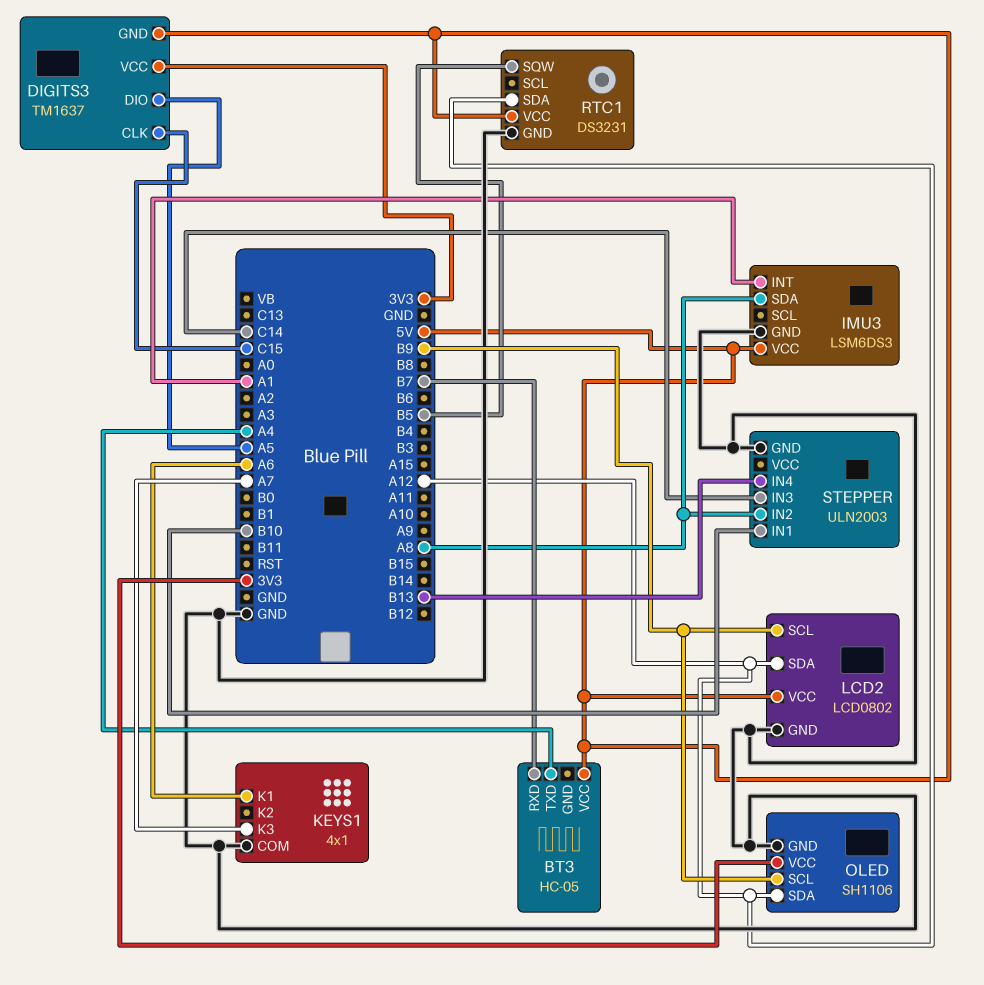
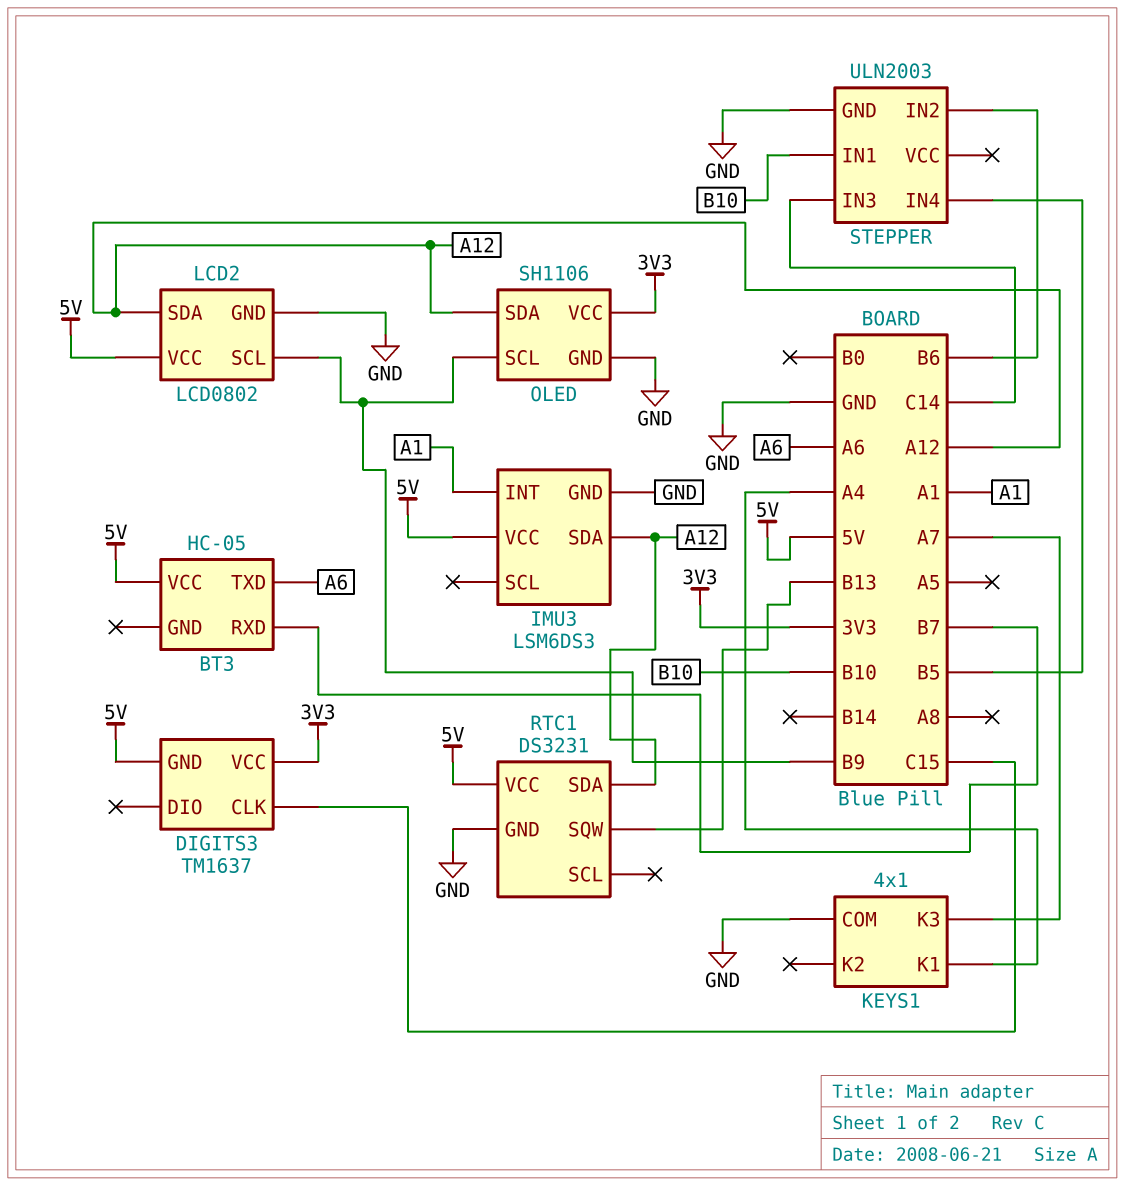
BT3 pin TXD: A4 -> A6
DIGITS3 pin DIO: A5 -> none
IMU3 pin SDA: A8 -> A12
KEYS1 pin K1: A6 -> A4
RTC1 pin SQW: B5 -> B13
STEPPER pin IN2: A8 -> B6
STEPPER pin IN4: B13 -> B5

